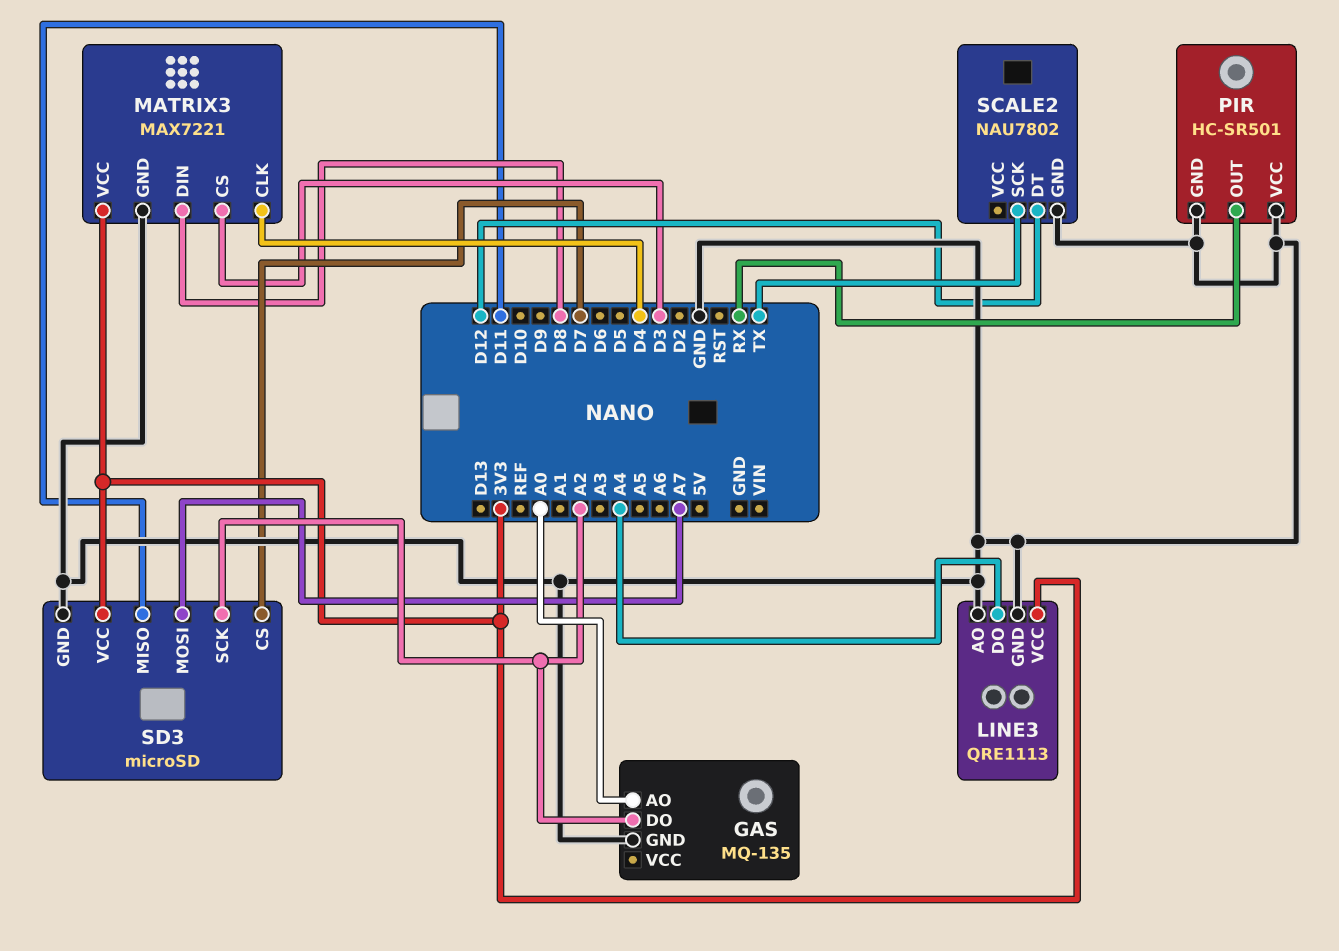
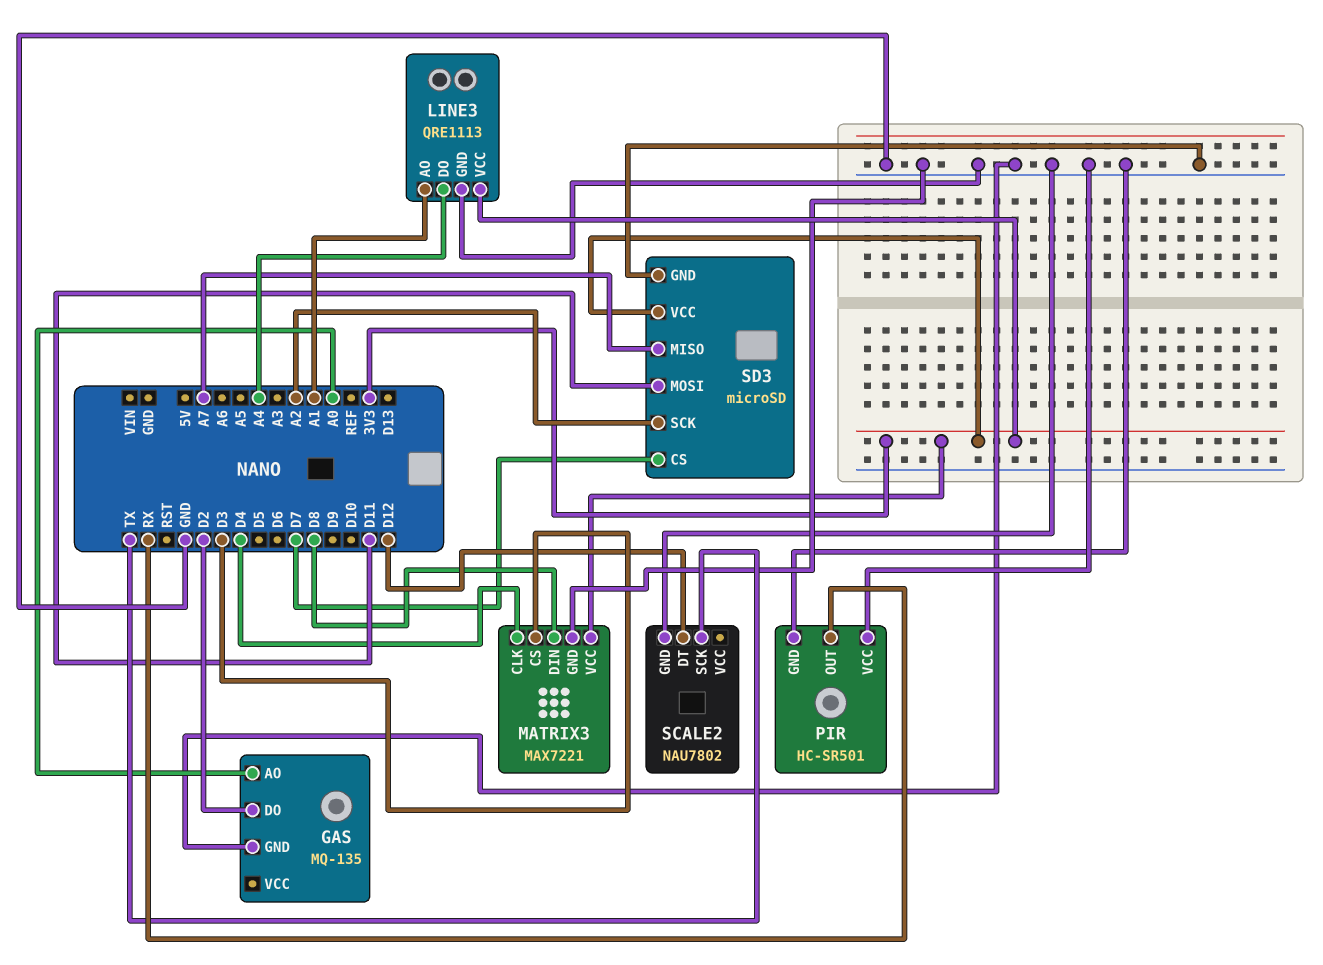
GAS pin DO: A2 -> D2
LINE3 pin AO: GND -> A1
SD3 pin MISO: D11 -> A7
SD3 pin MOSI: A7 -> D11

